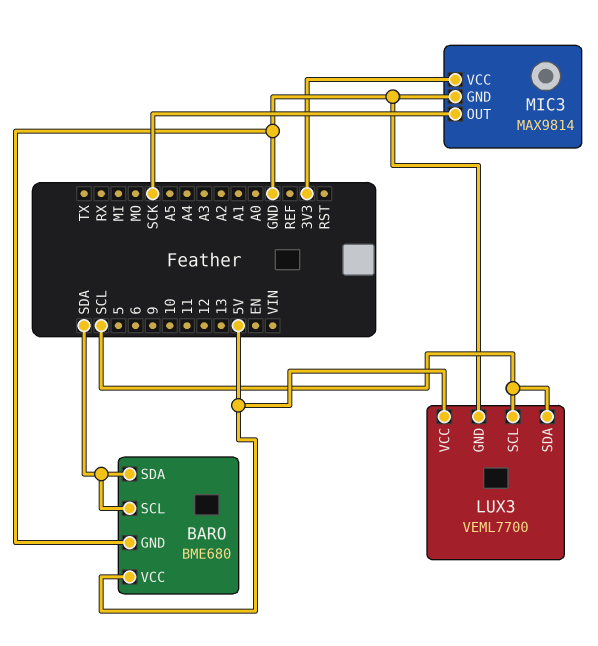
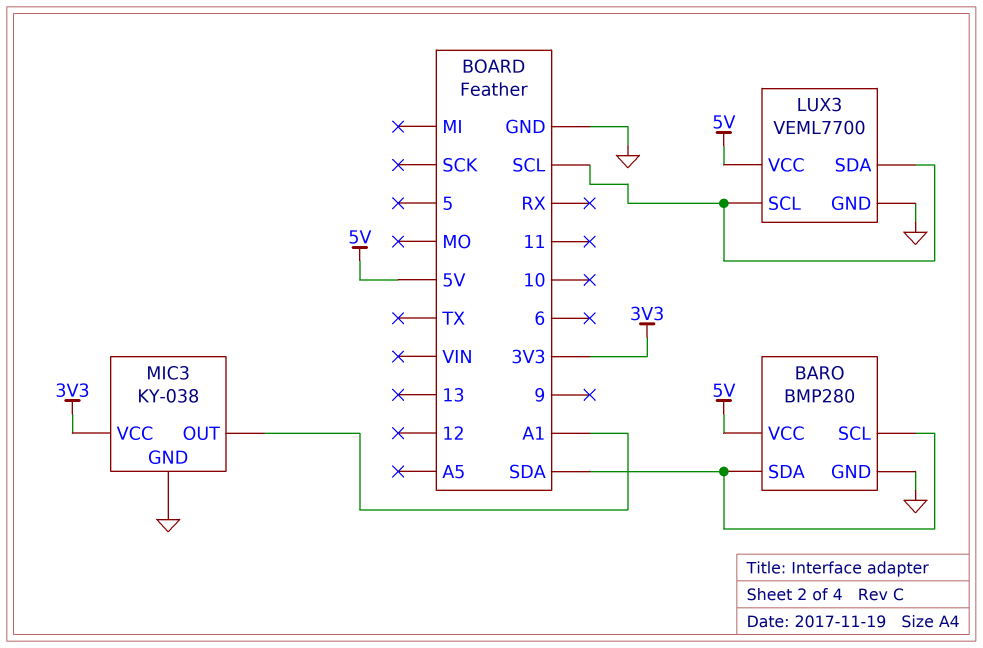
BARO: BME680 -> BMP280
MIC3: MAX9814 -> KY-038
MIC3 pin OUT: SCK -> A1

